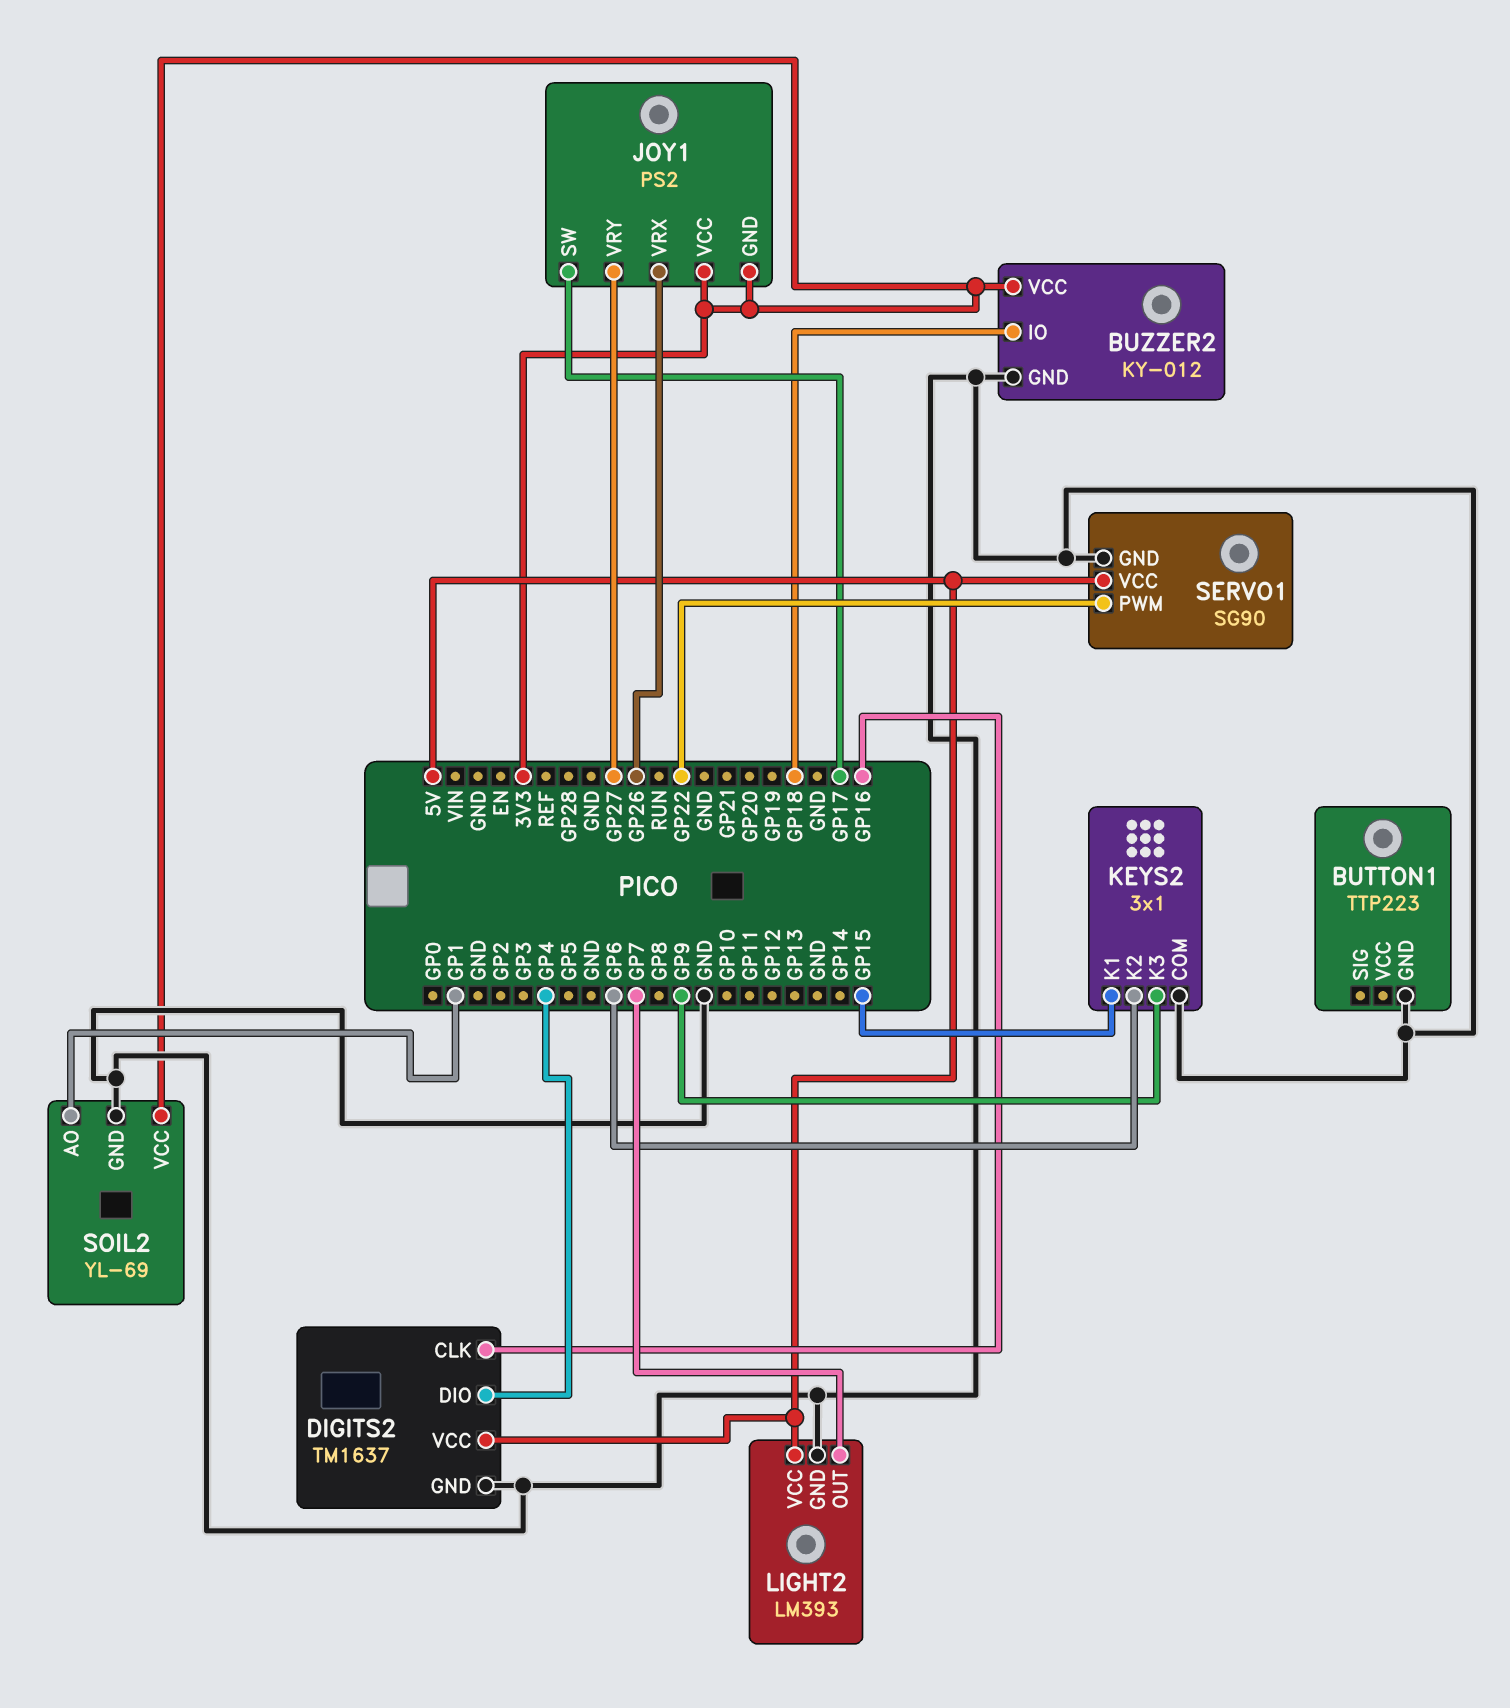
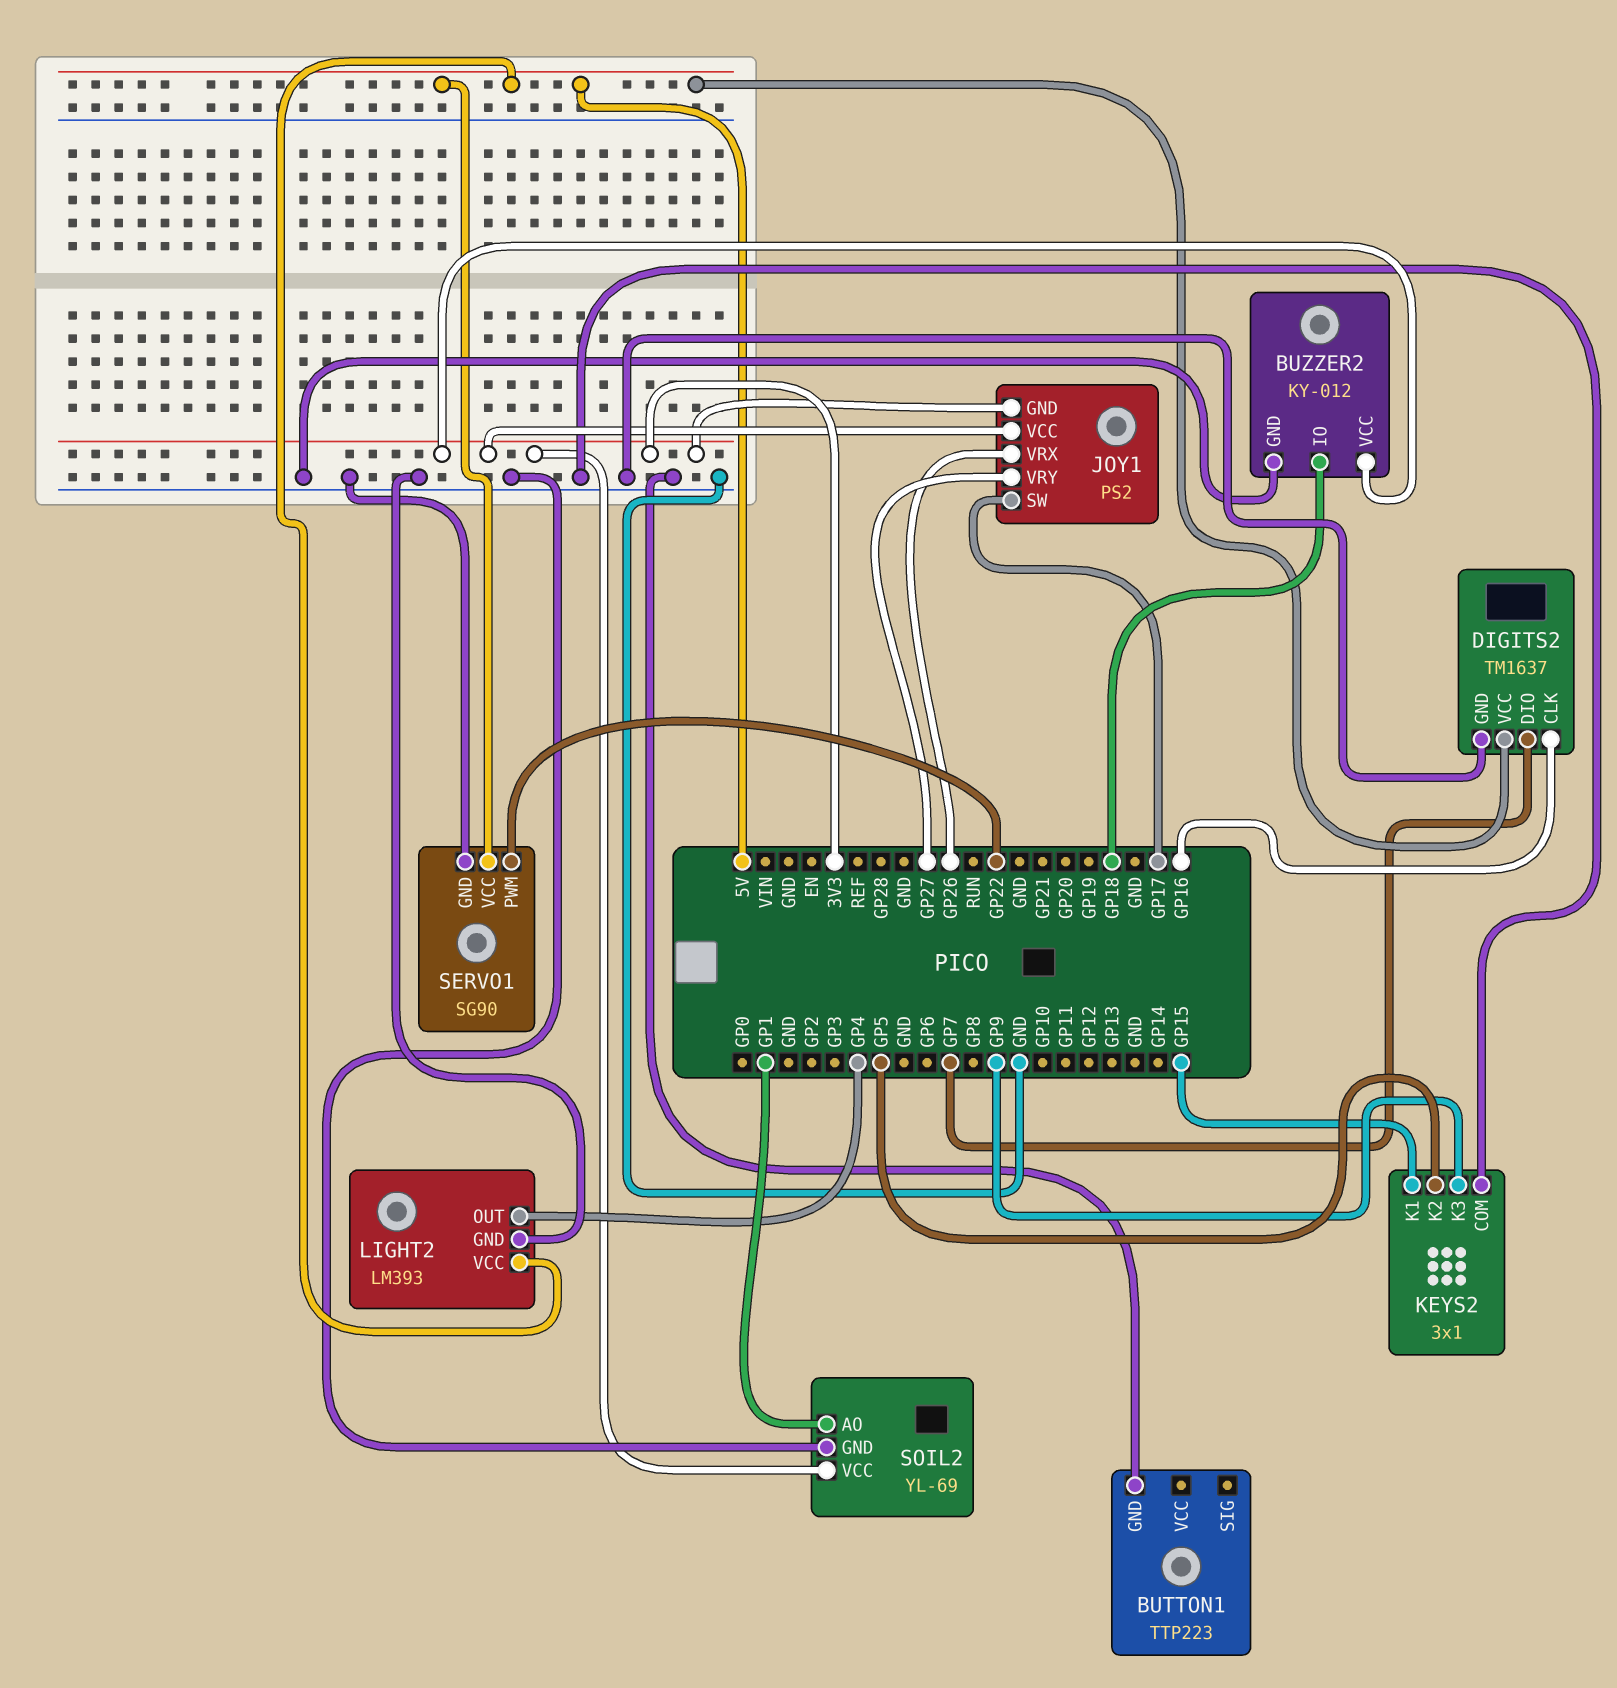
DIGITS2 pin DIO: GP4 -> GP7
KEYS2 pin K2: GP6 -> GP5
LIGHT2 pin OUT: GP7 -> GP4

